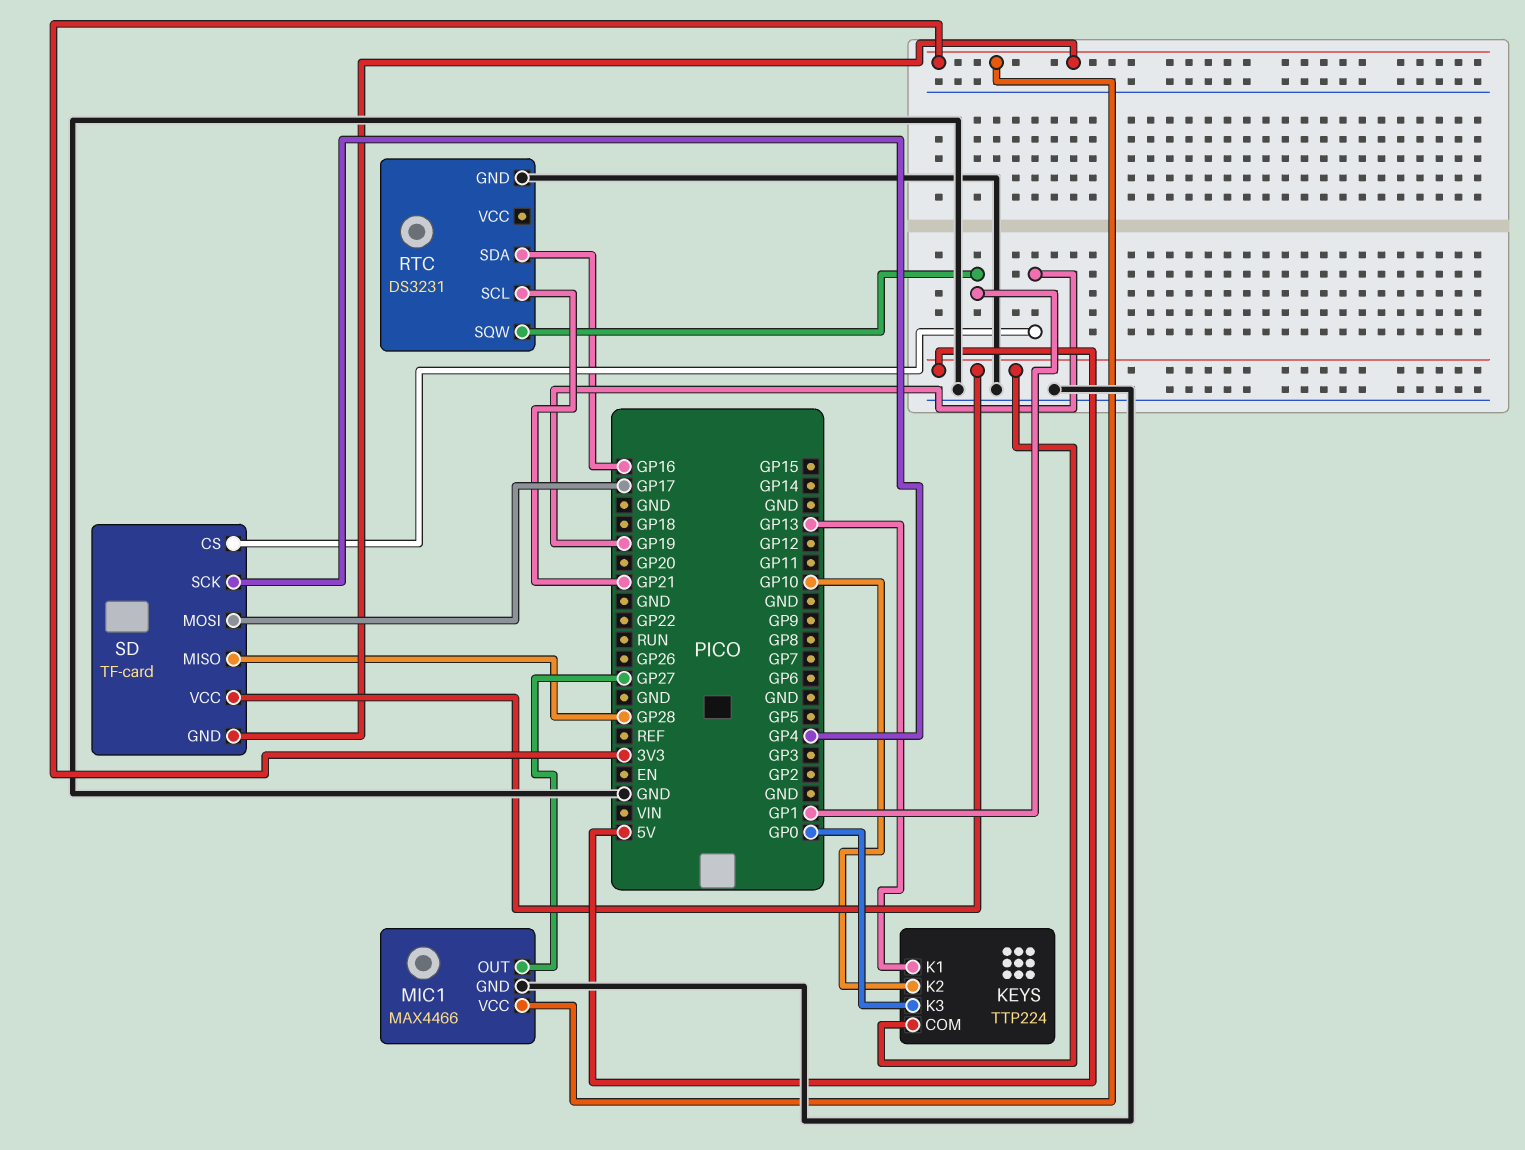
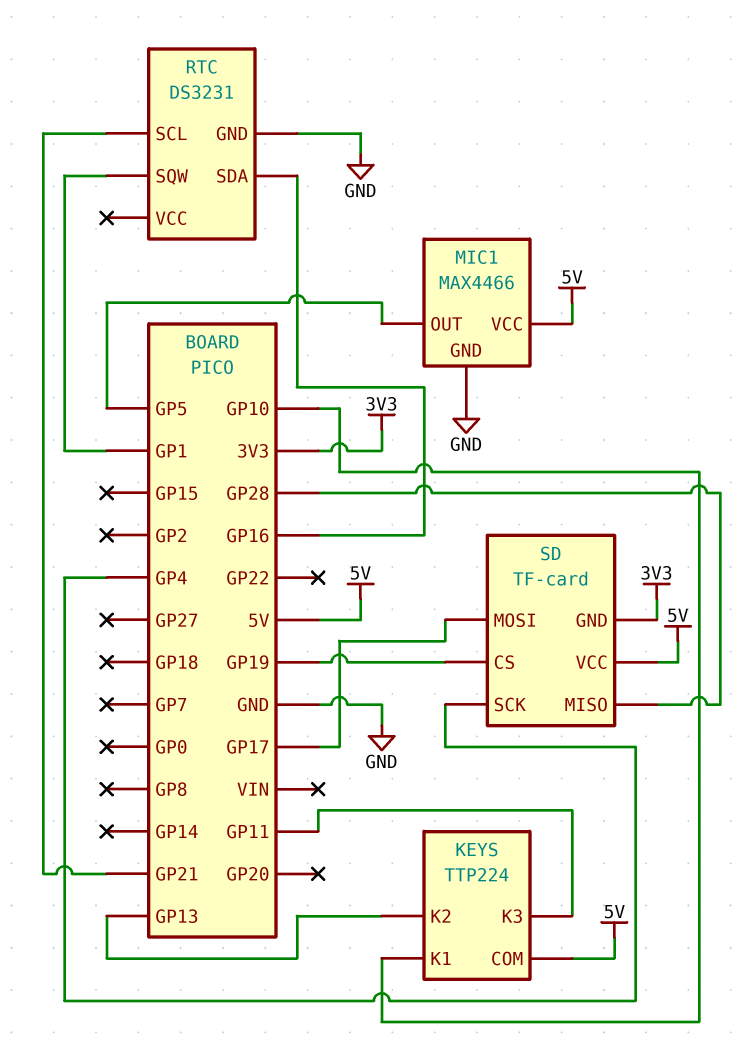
KEYS pin K1: GP13 -> GP10
KEYS pin K2: GP10 -> GP13
KEYS pin K3: GP0 -> GP11
MIC1 pin OUT: GP27 -> GP5
MIC1 pin VCC: 3V3 -> 5V

